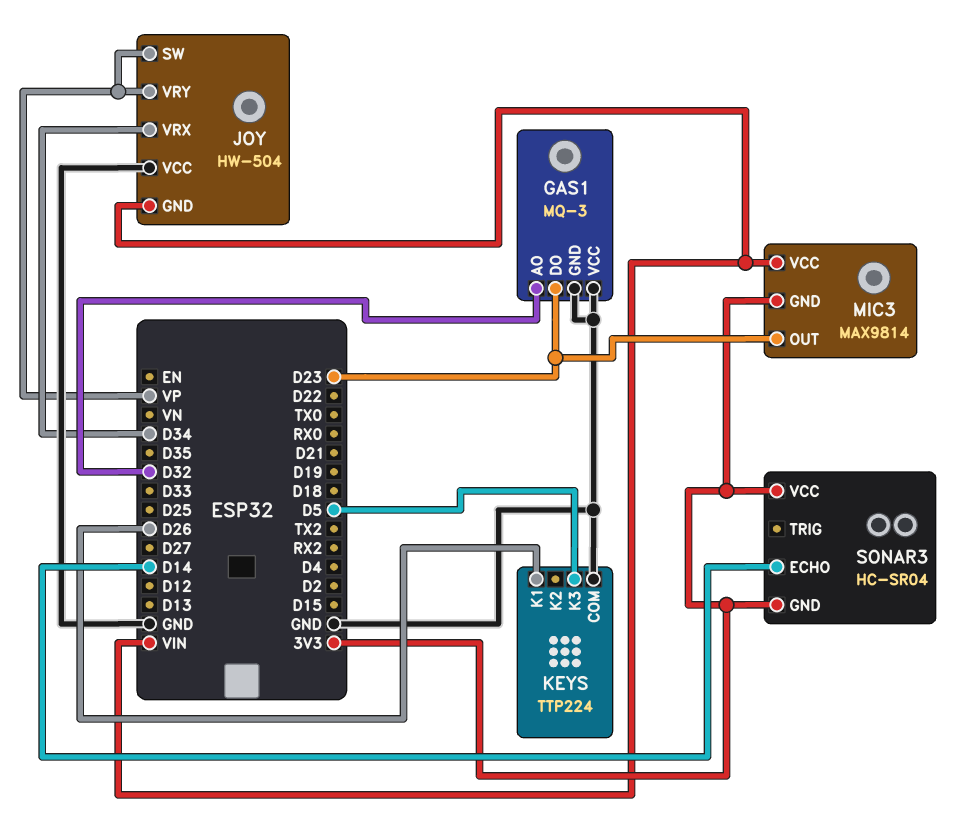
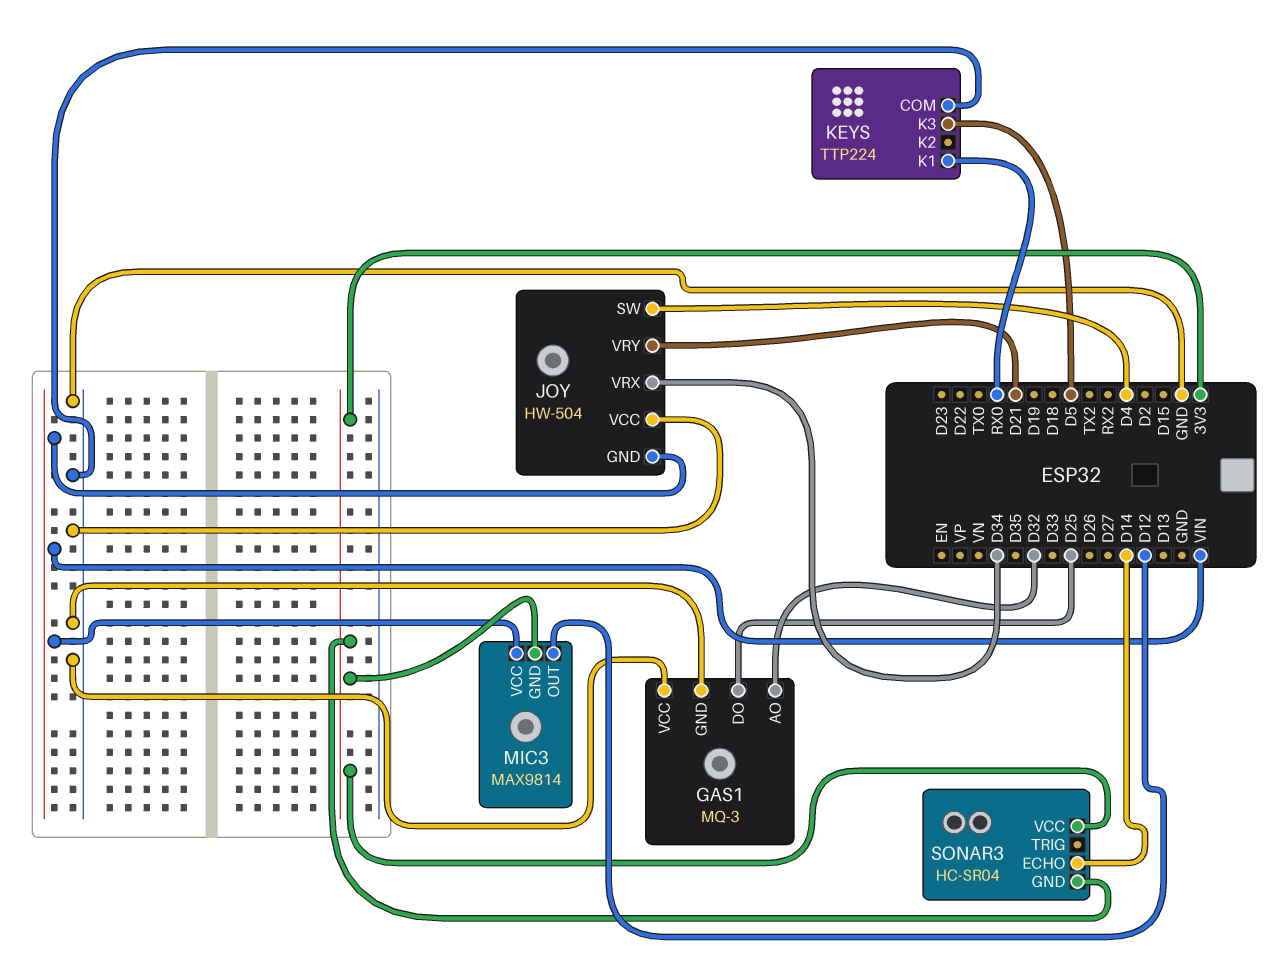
GAS1 pin DO: D23 -> D25
JOY pin SW: VP -> D4
JOY pin VRY: VP -> D21
KEYS pin K1: D26 -> RX0
MIC3 pin OUT: D23 -> D12

